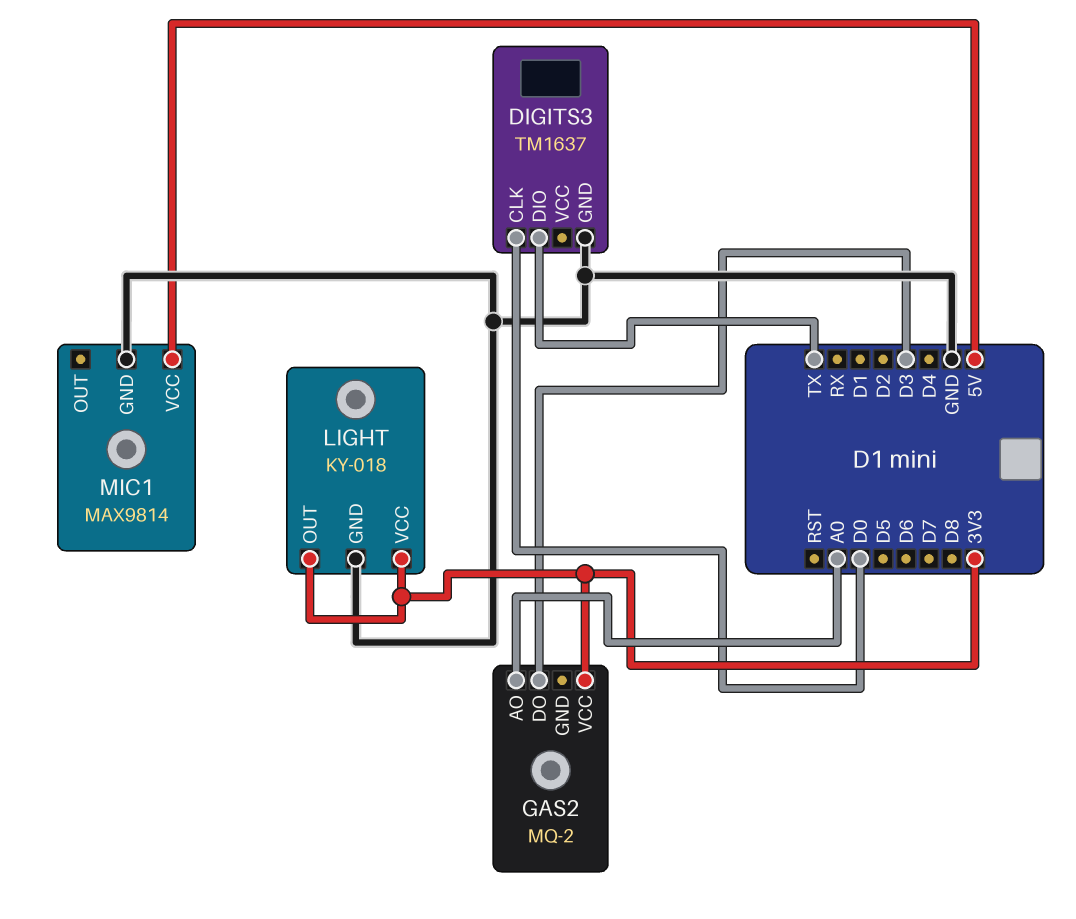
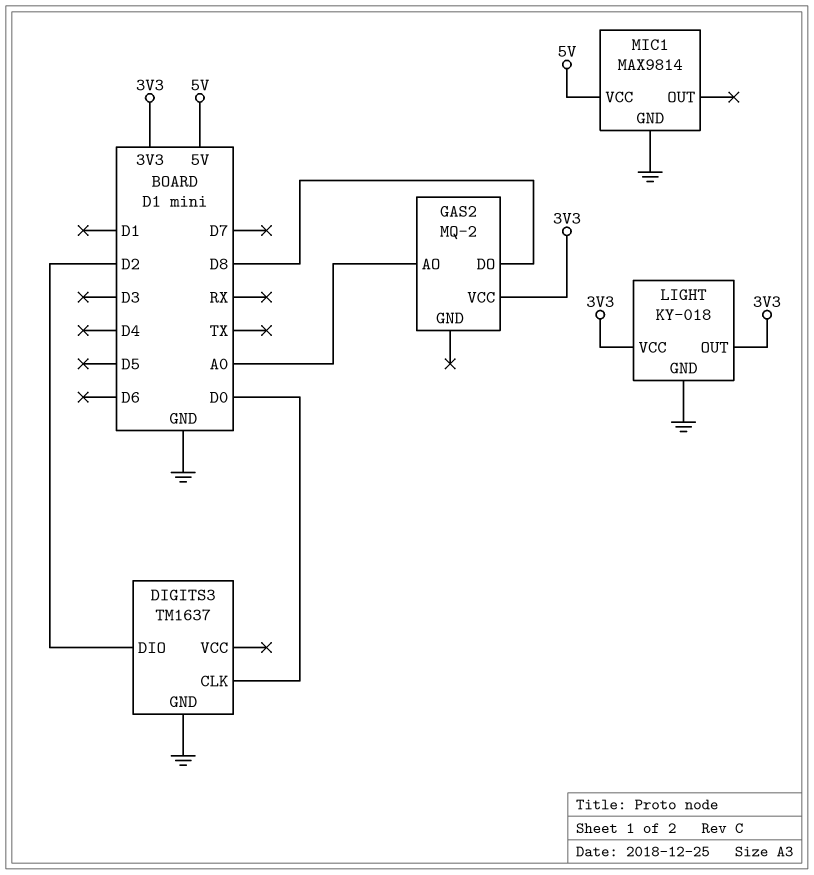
DIGITS3 pin DIO: TX -> D2
GAS2 pin DO: D3 -> D8

